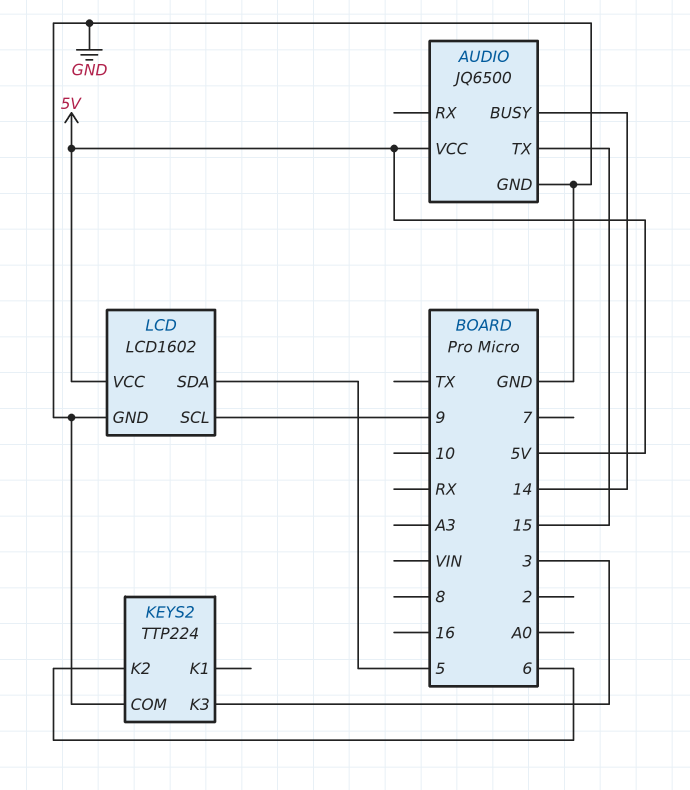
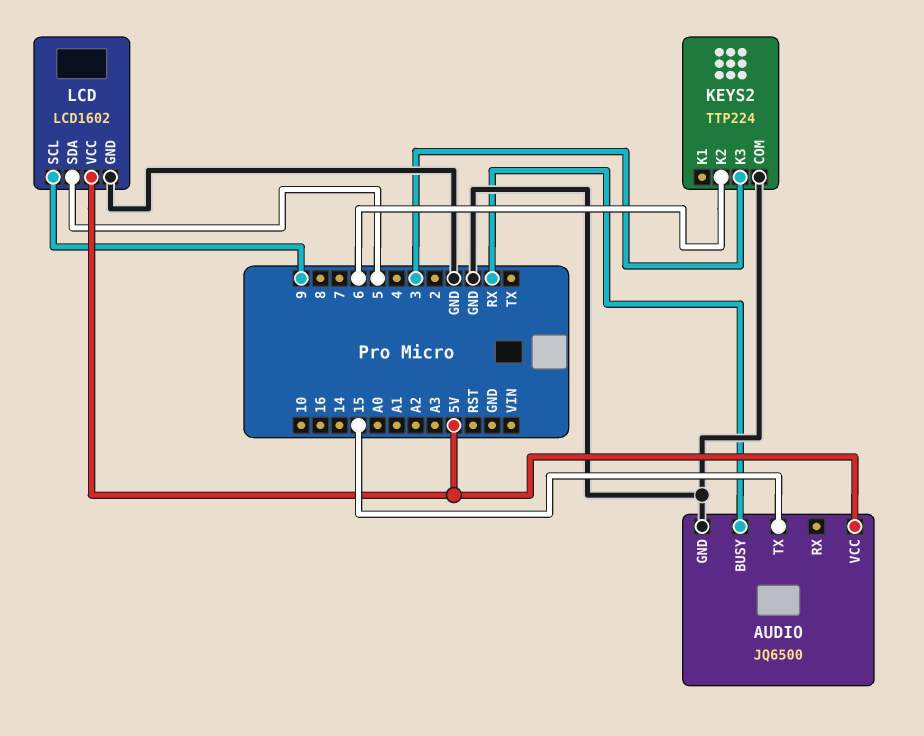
AUDIO pin BUSY: 14 -> RX

